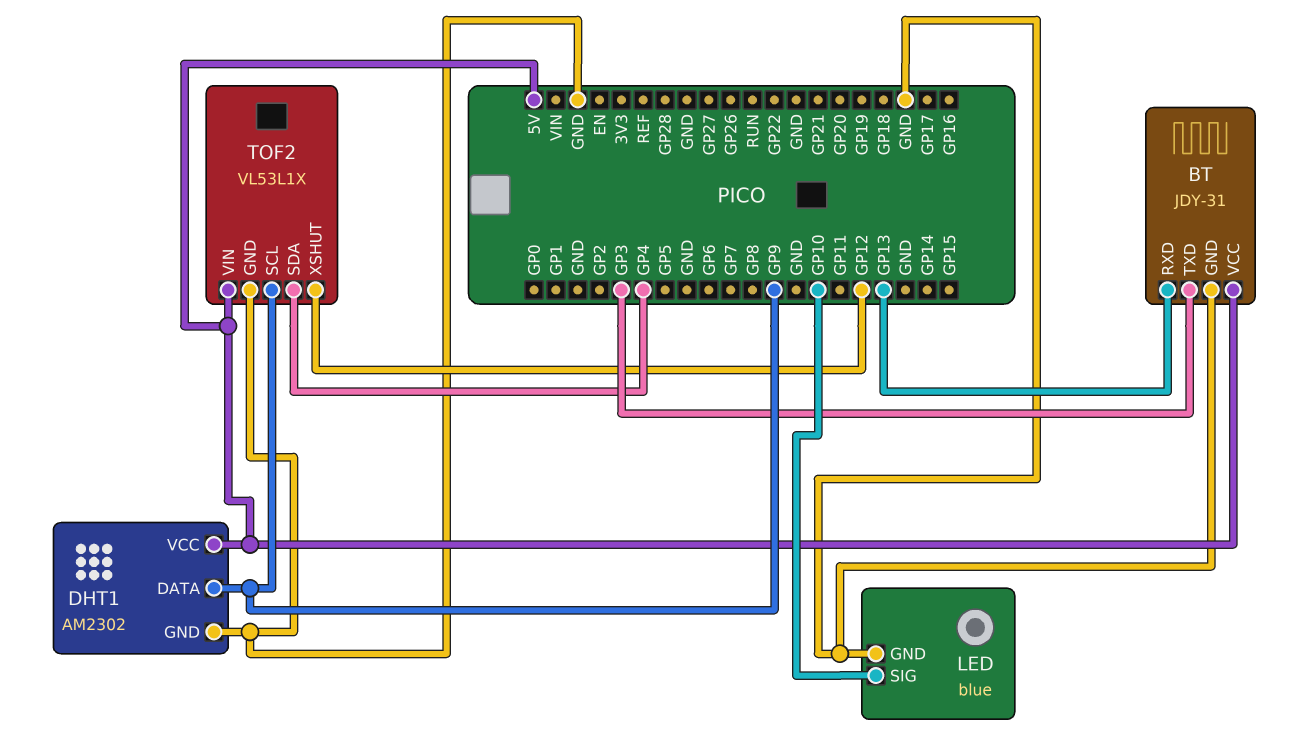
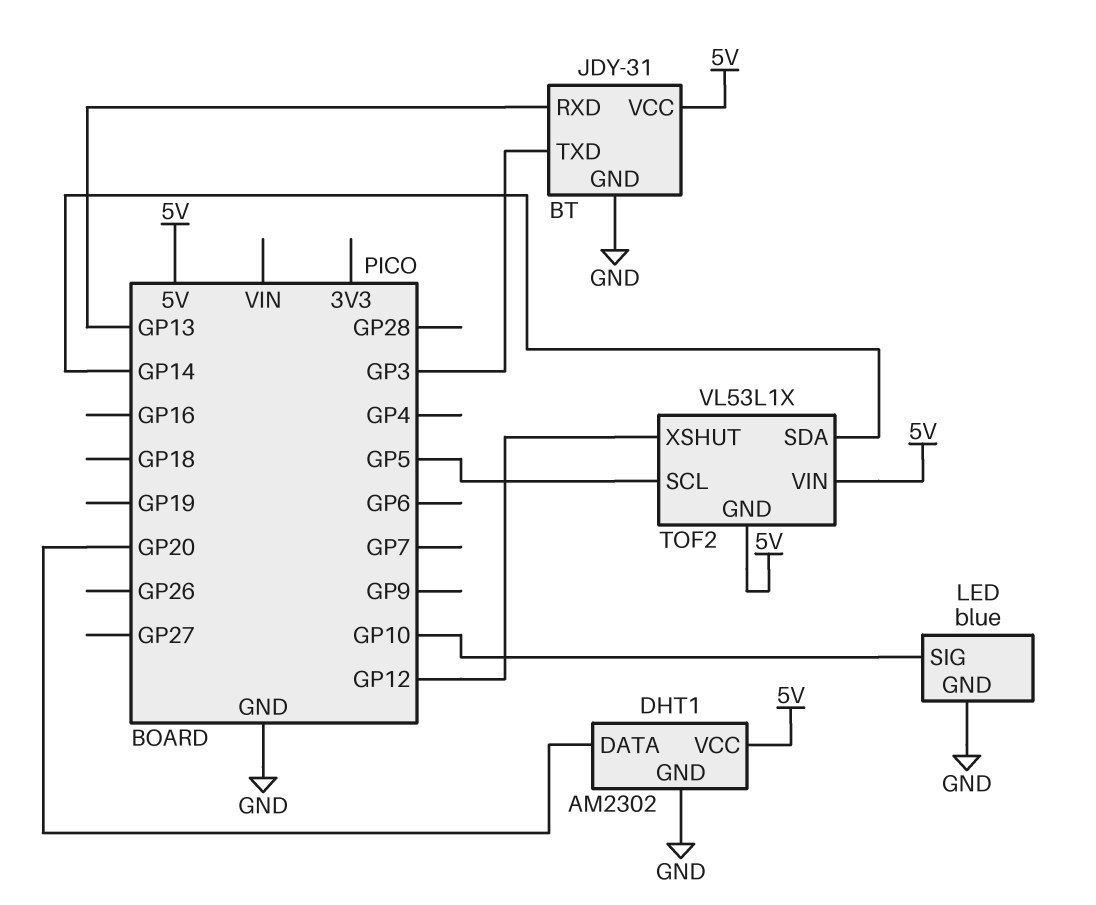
DHT1 pin DATA: GP9 -> GP20
TOF2 pin GND: GND -> 5V
TOF2 pin SCL: GP9 -> GP5
TOF2 pin SDA: GP4 -> GP14

